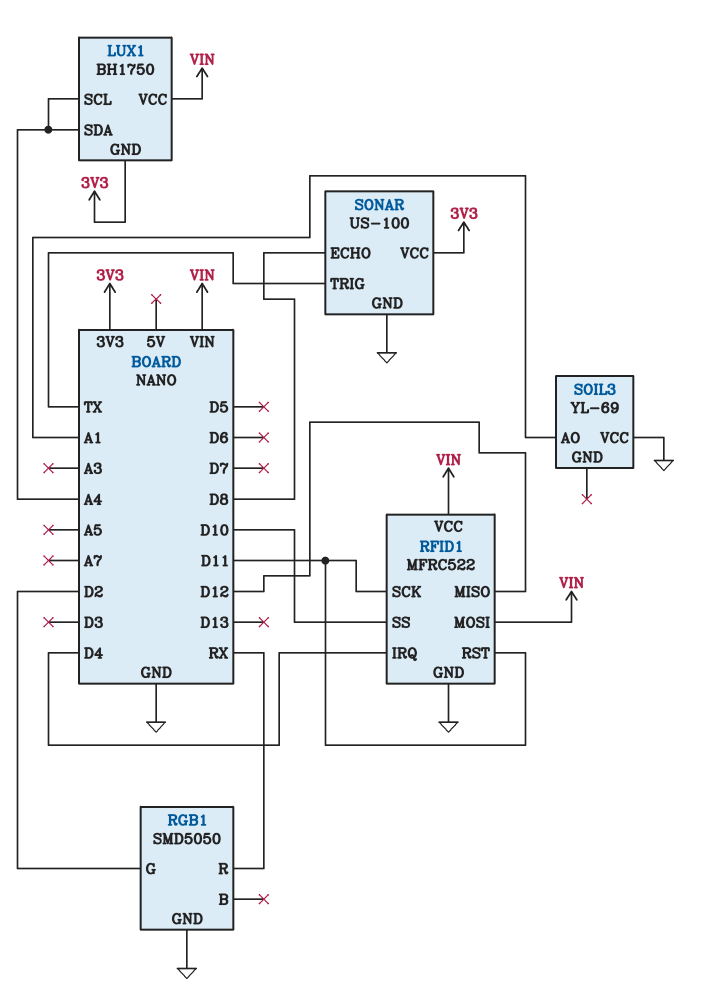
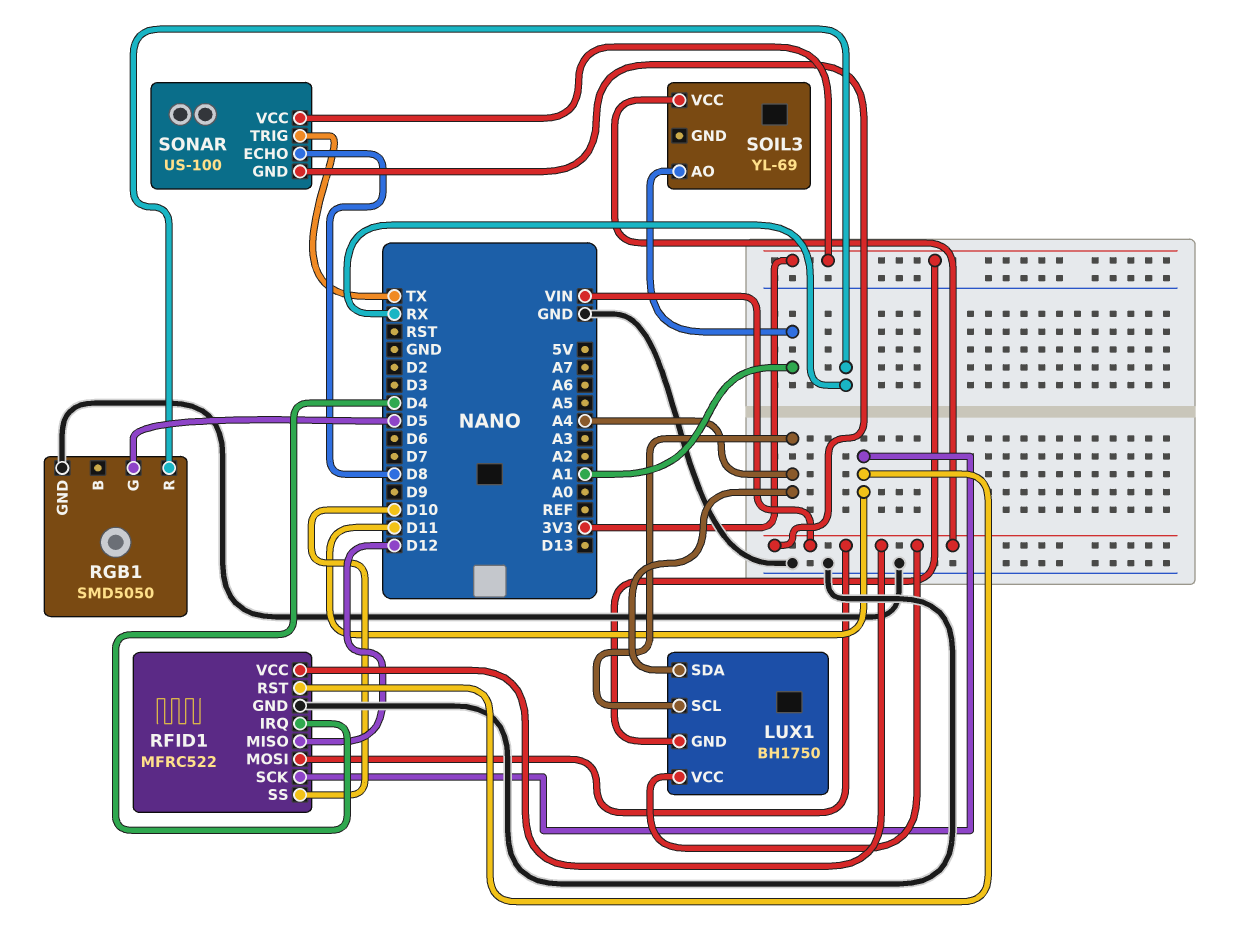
RGB1 pin G: D2 -> D5
SOIL3 pin VCC: GND -> VIN
SONAR pin GND: GND -> VIN

